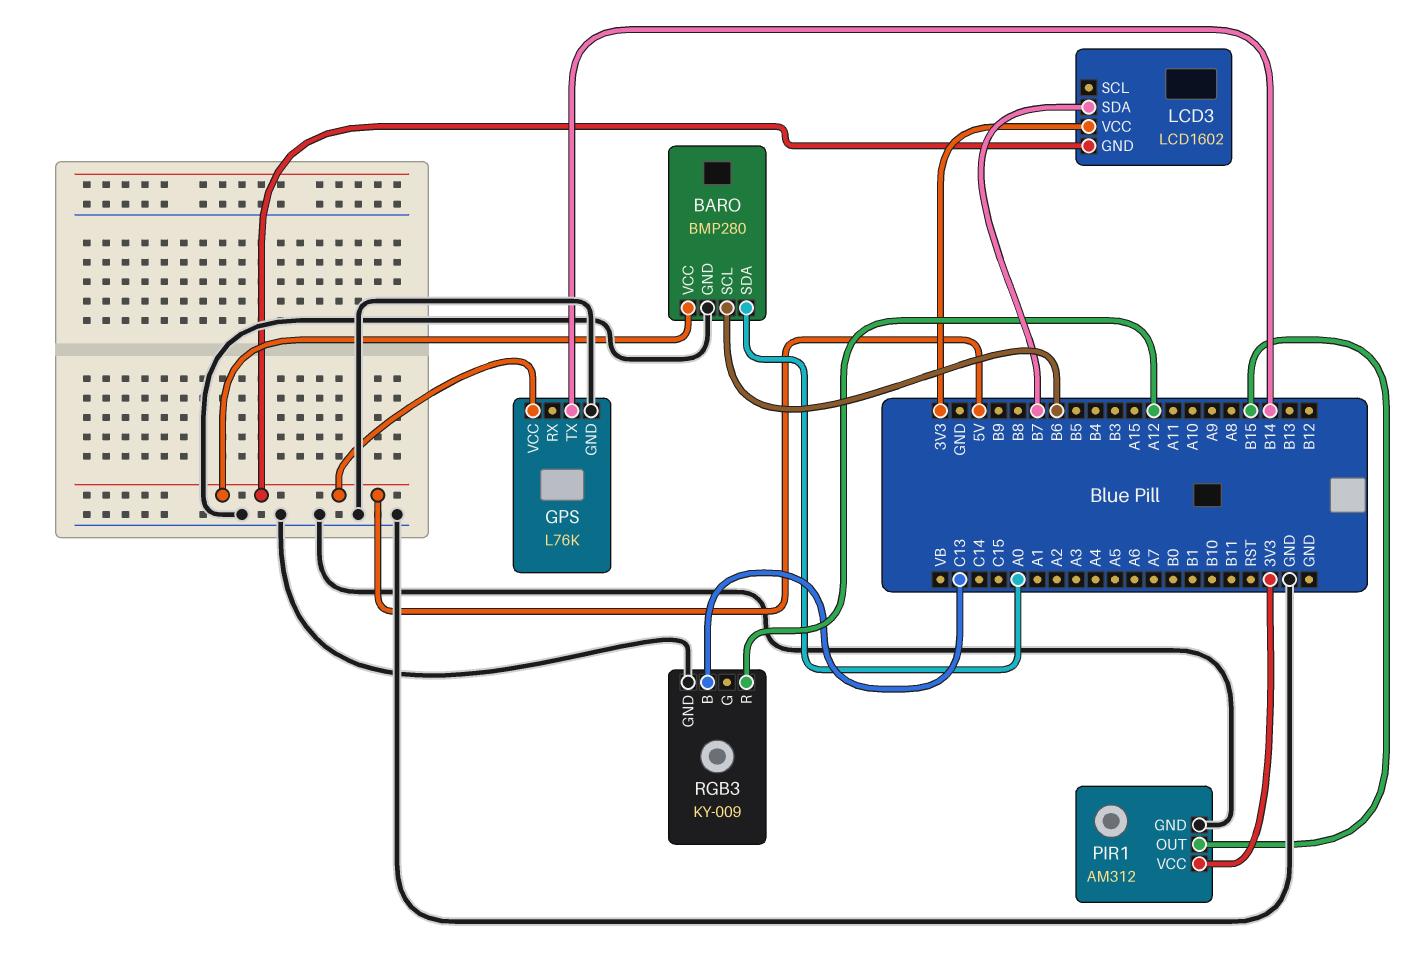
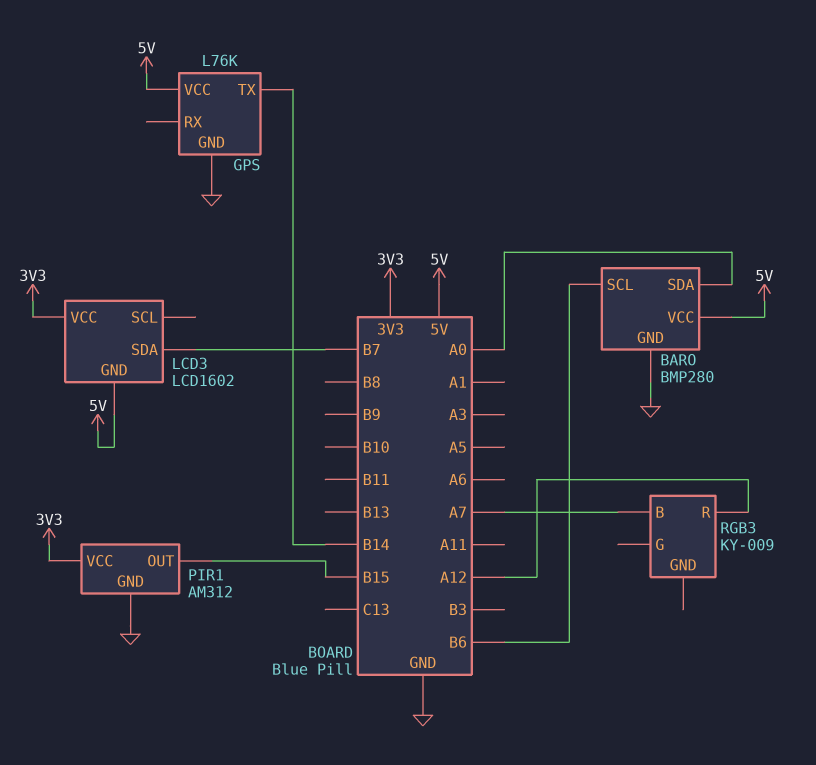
RGB3 pin B: C13 -> A7
RGB3 pin GND: GND -> none

